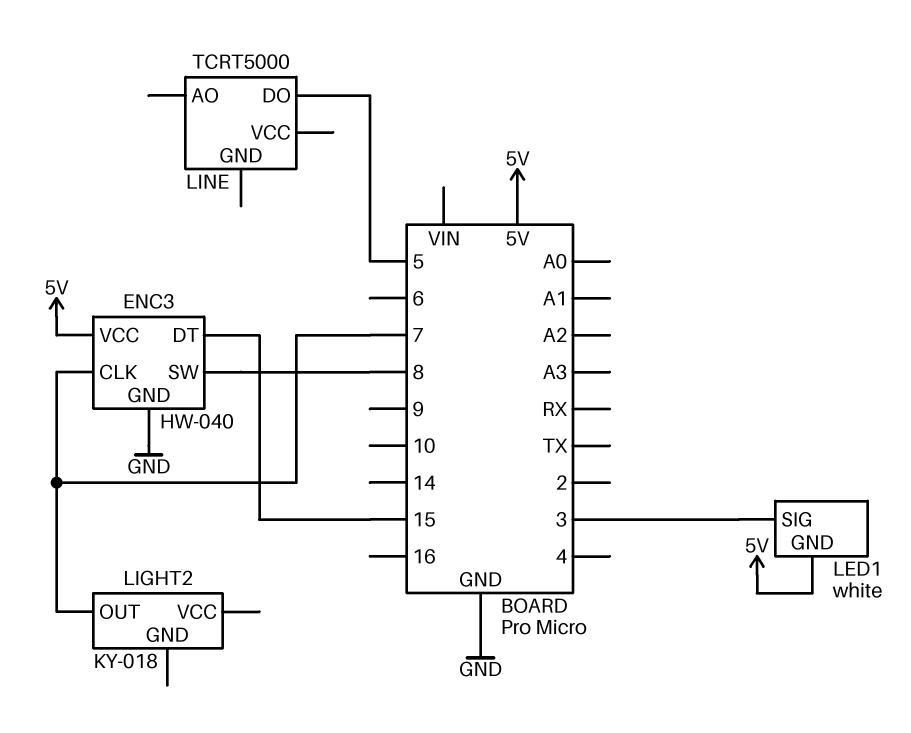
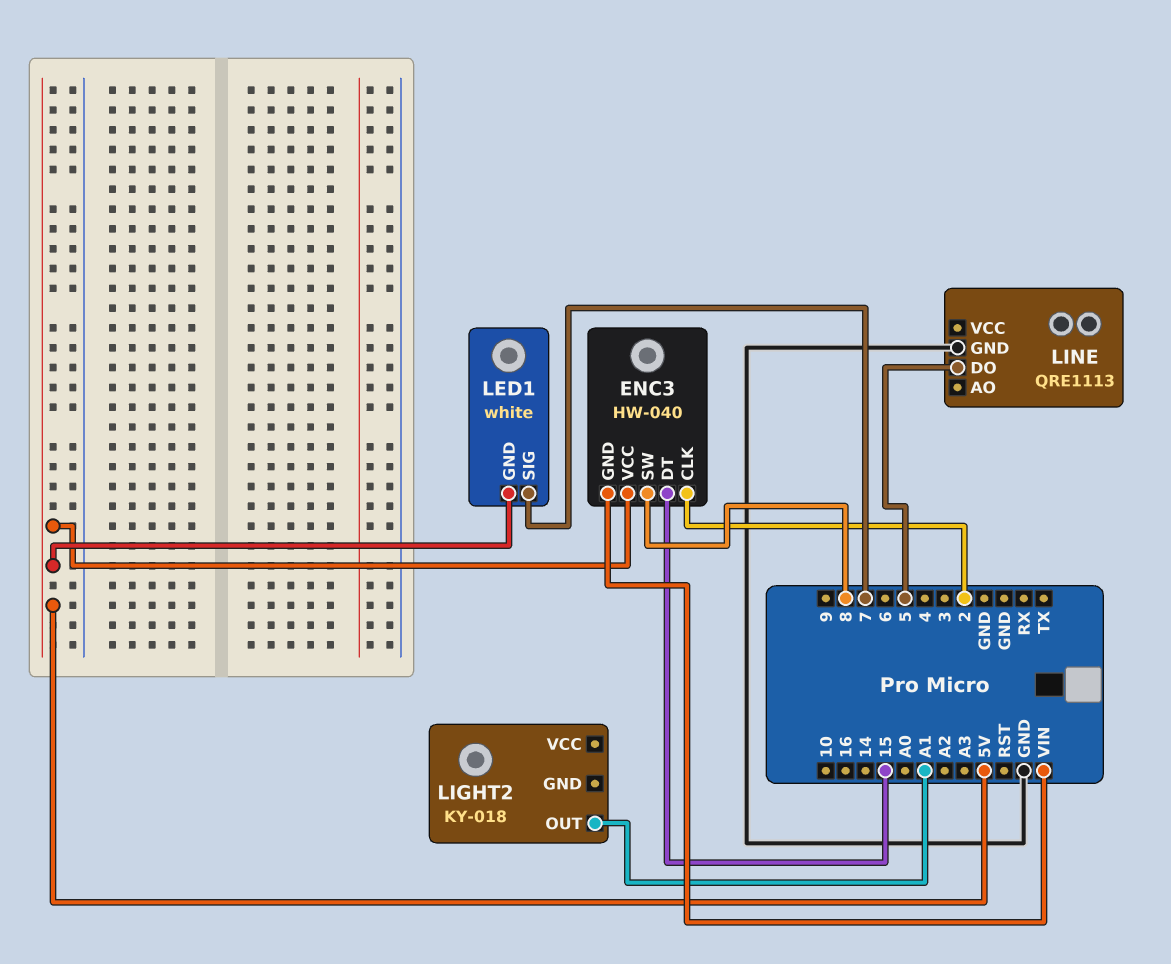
ENC3 pin CLK: 7 -> 2
ENC3 pin GND: GND -> VIN
LED1 pin SIG: 3 -> 7
LIGHT2 pin OUT: 7 -> A1
LINE: TCRT5000 -> QRE1113
LINE pin GND: none -> GND

